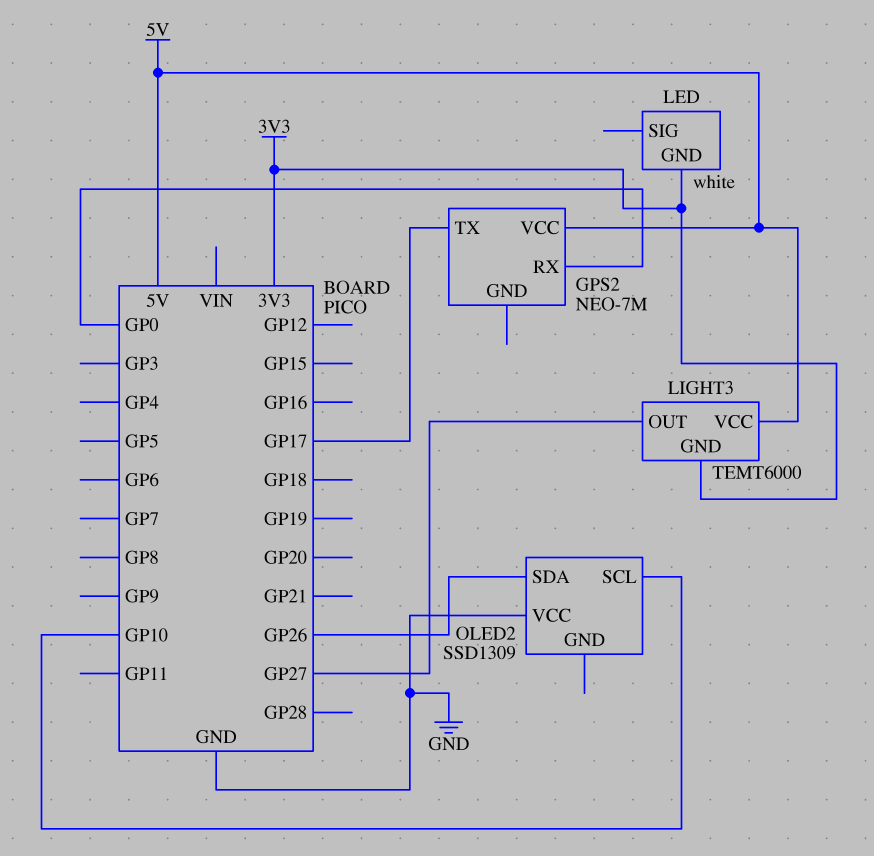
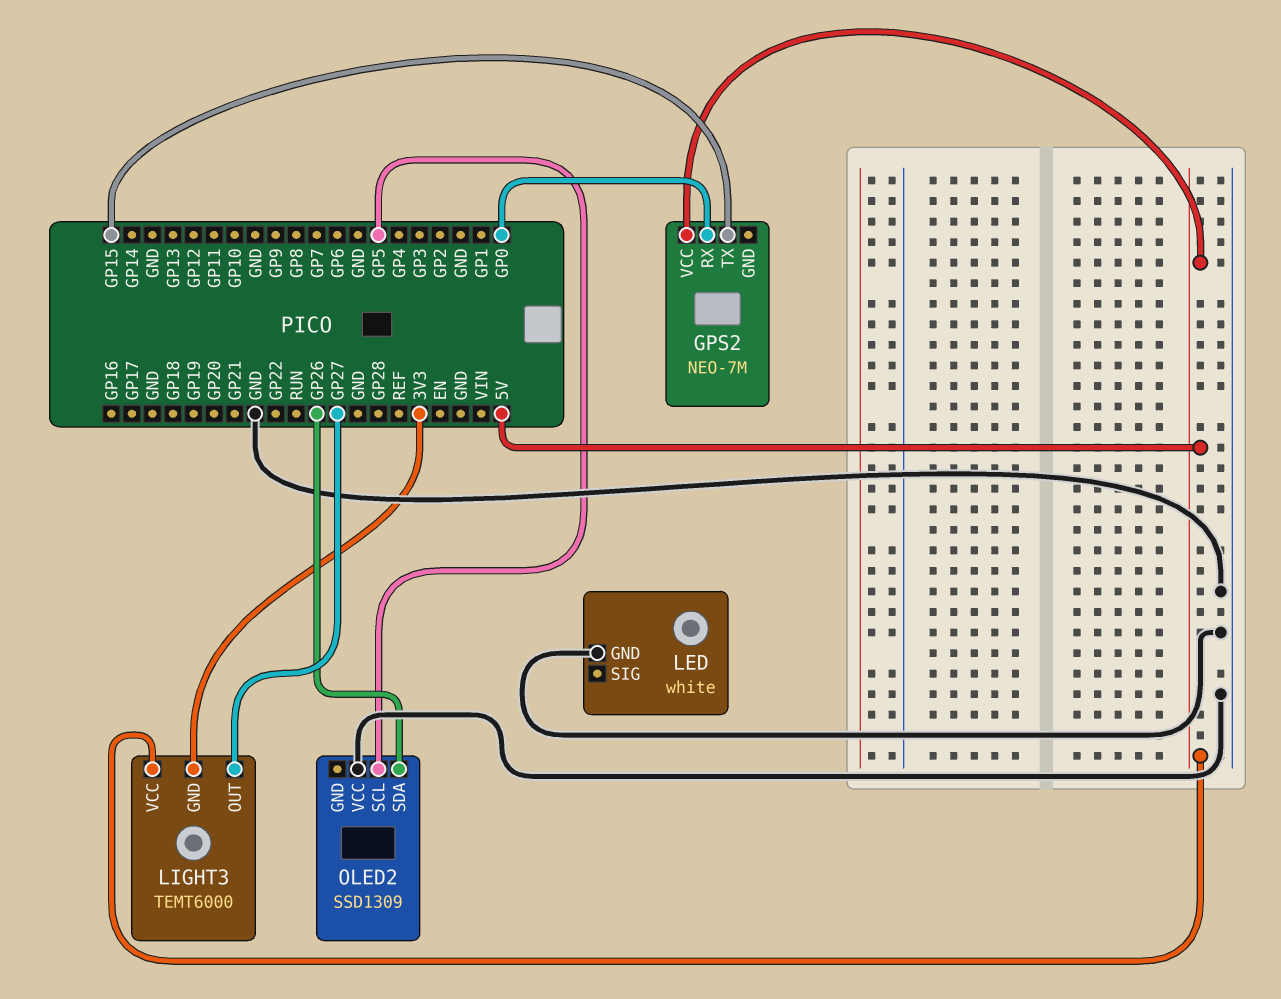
GPS2 pin TX: GP17 -> GP15
LED pin GND: 3V3 -> GND
OLED2 pin SCL: GP10 -> GP5

